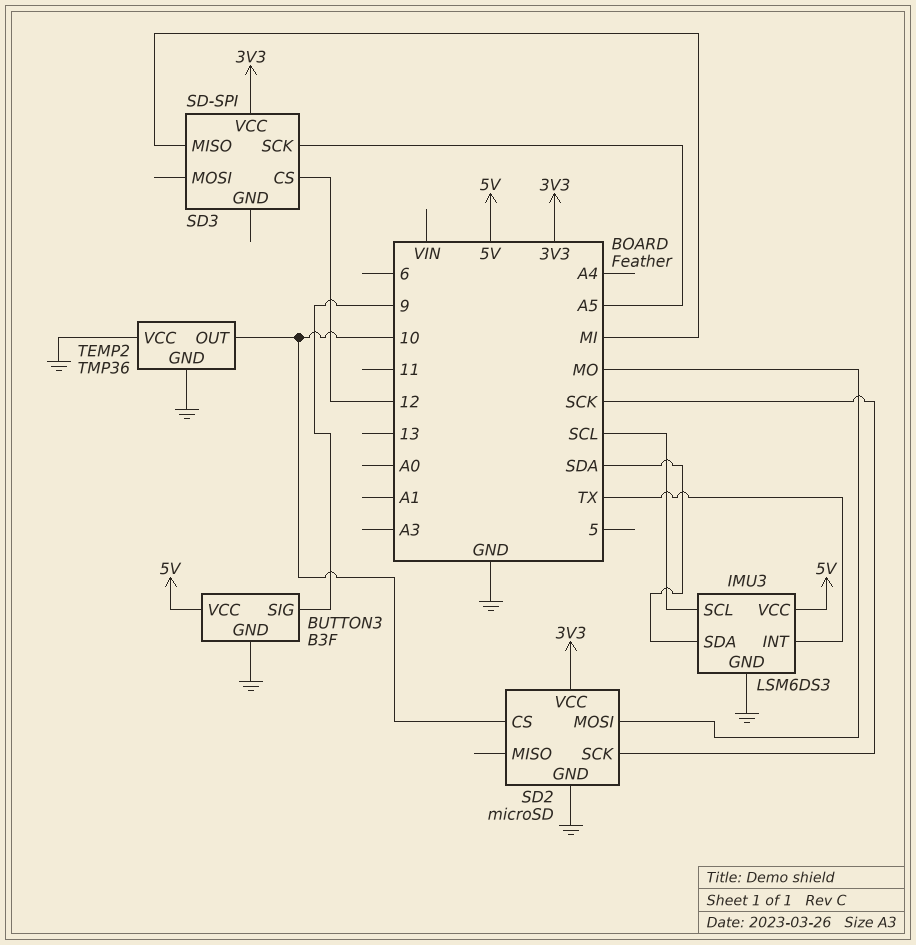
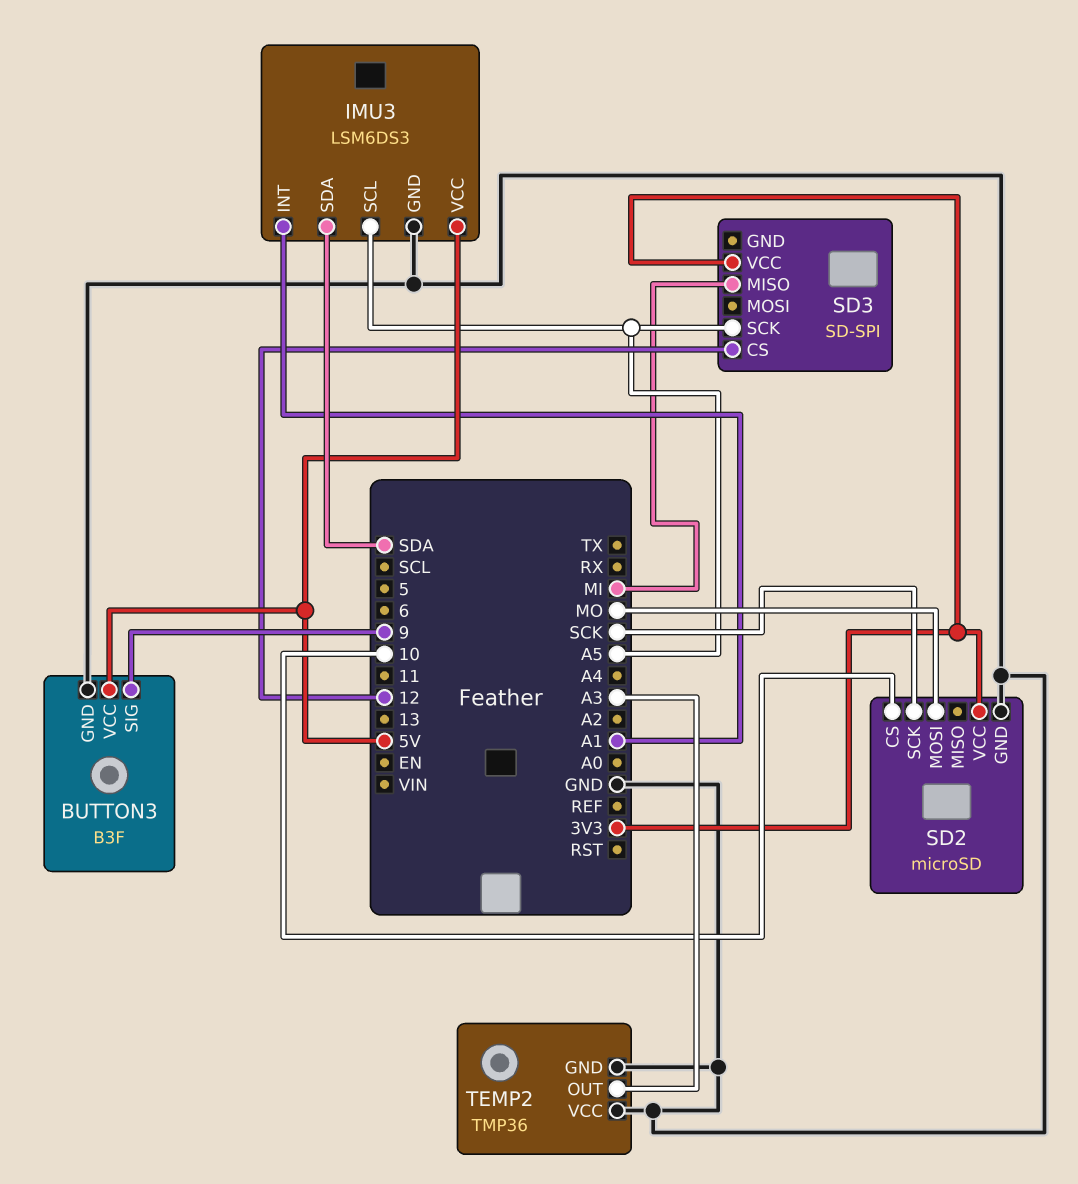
IMU3 pin INT: TX -> A1
IMU3 pin SCL: SCL -> A5
TEMP2 pin OUT: 10 -> A3

